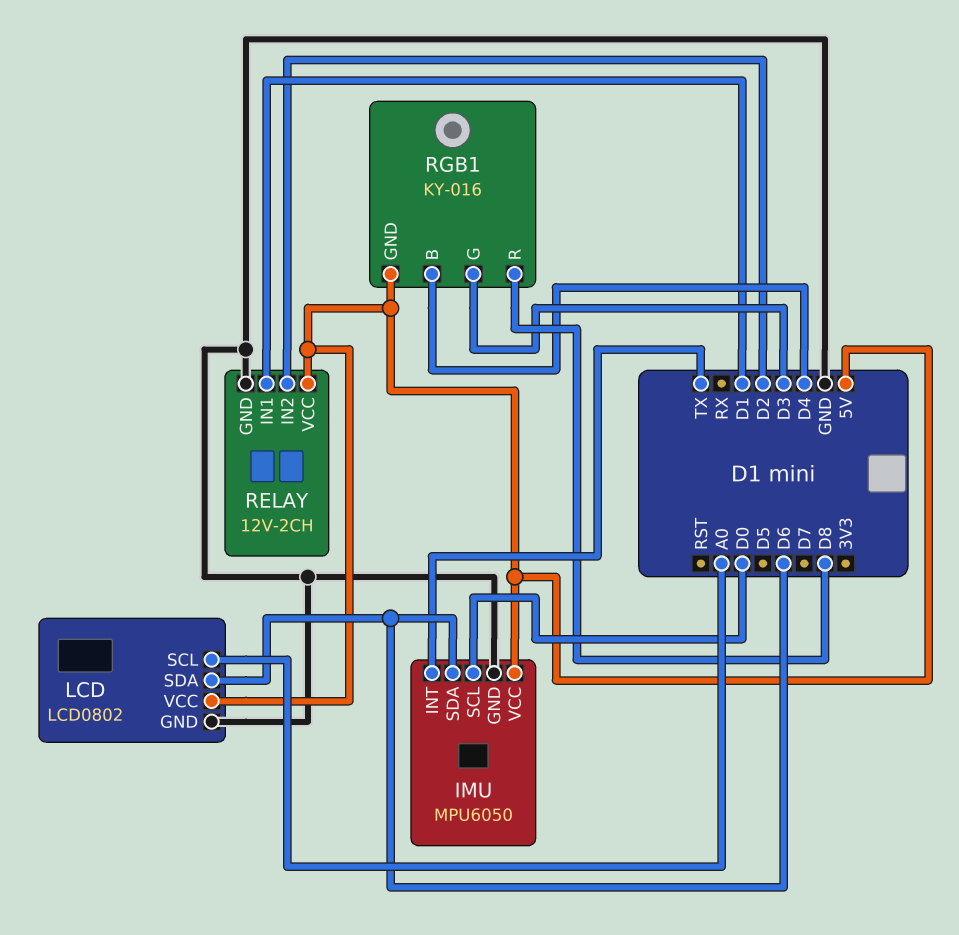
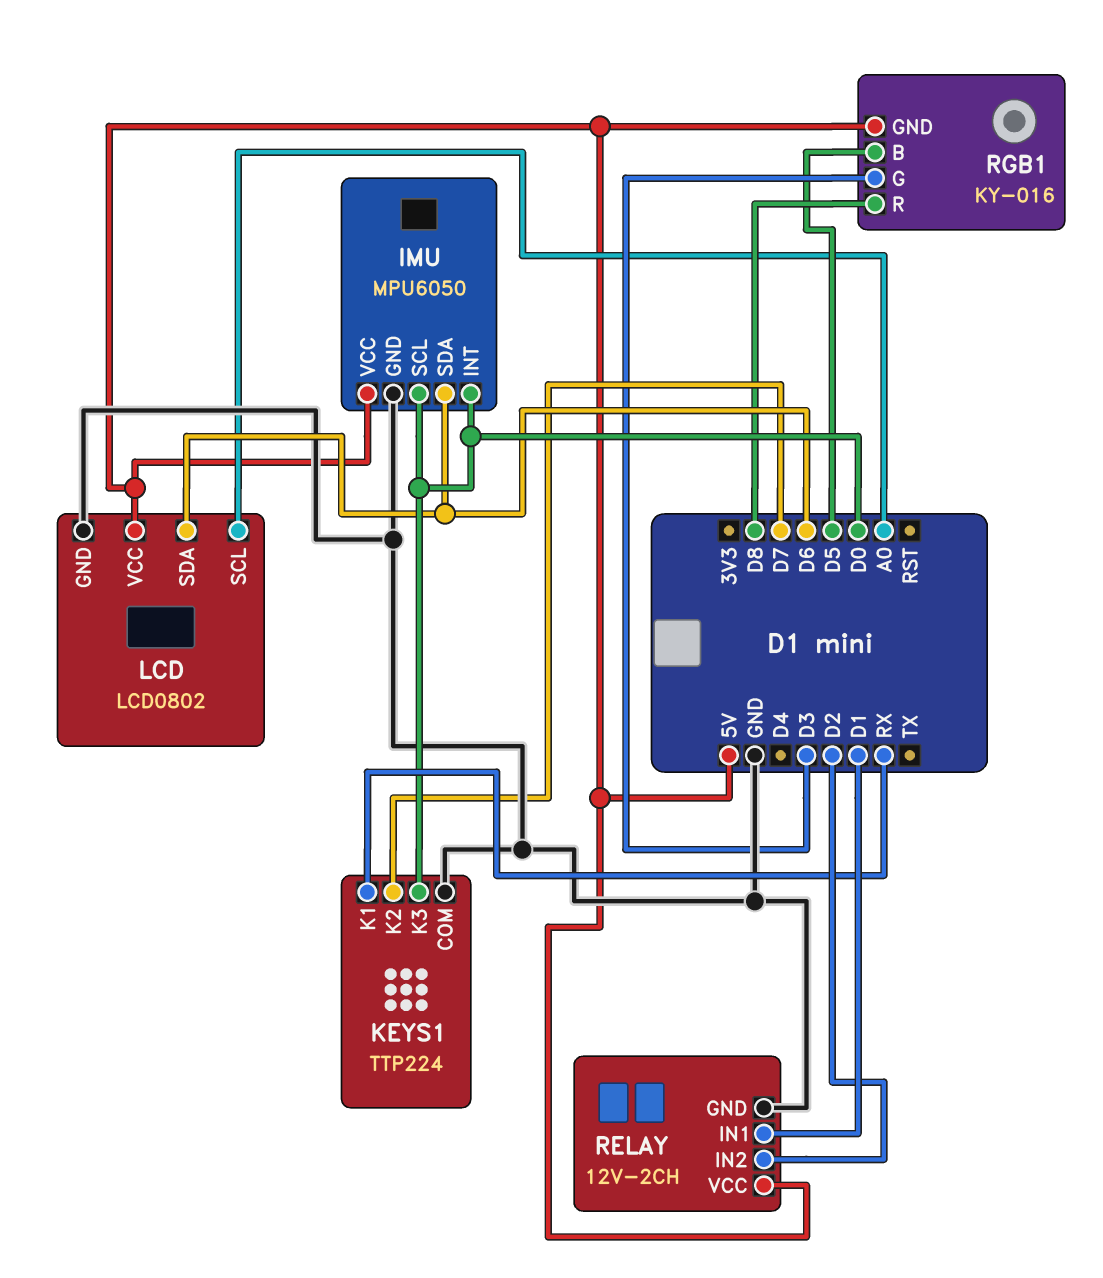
IMU pin INT: TX -> D0
KEYS1: none -> TTP224
KEYS1 pin COM: none -> GND
KEYS1 pin K1: none -> RX
KEYS1 pin K2: none -> D7
KEYS1 pin K3: none -> D0
RGB1 pin B: D4 -> D5

